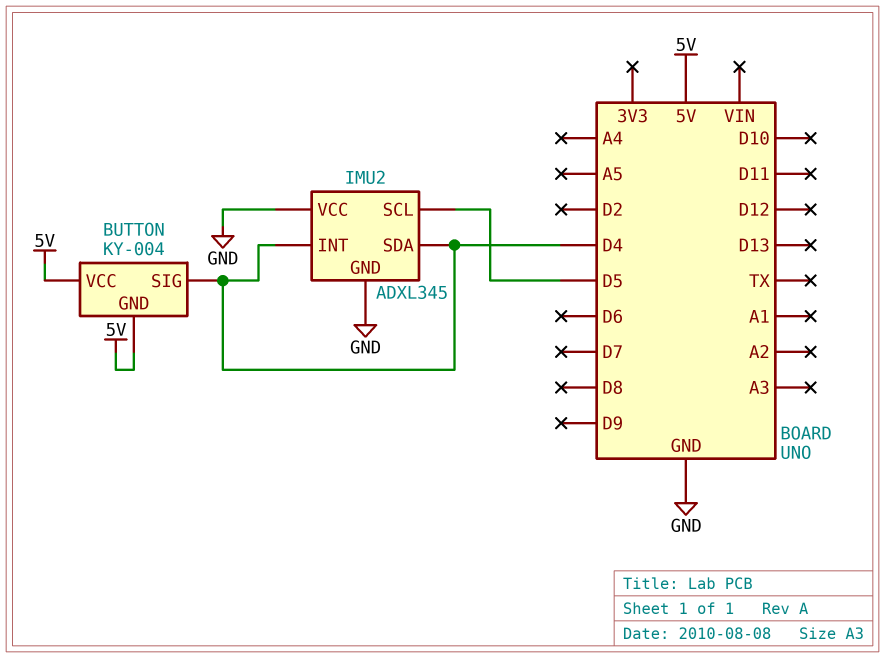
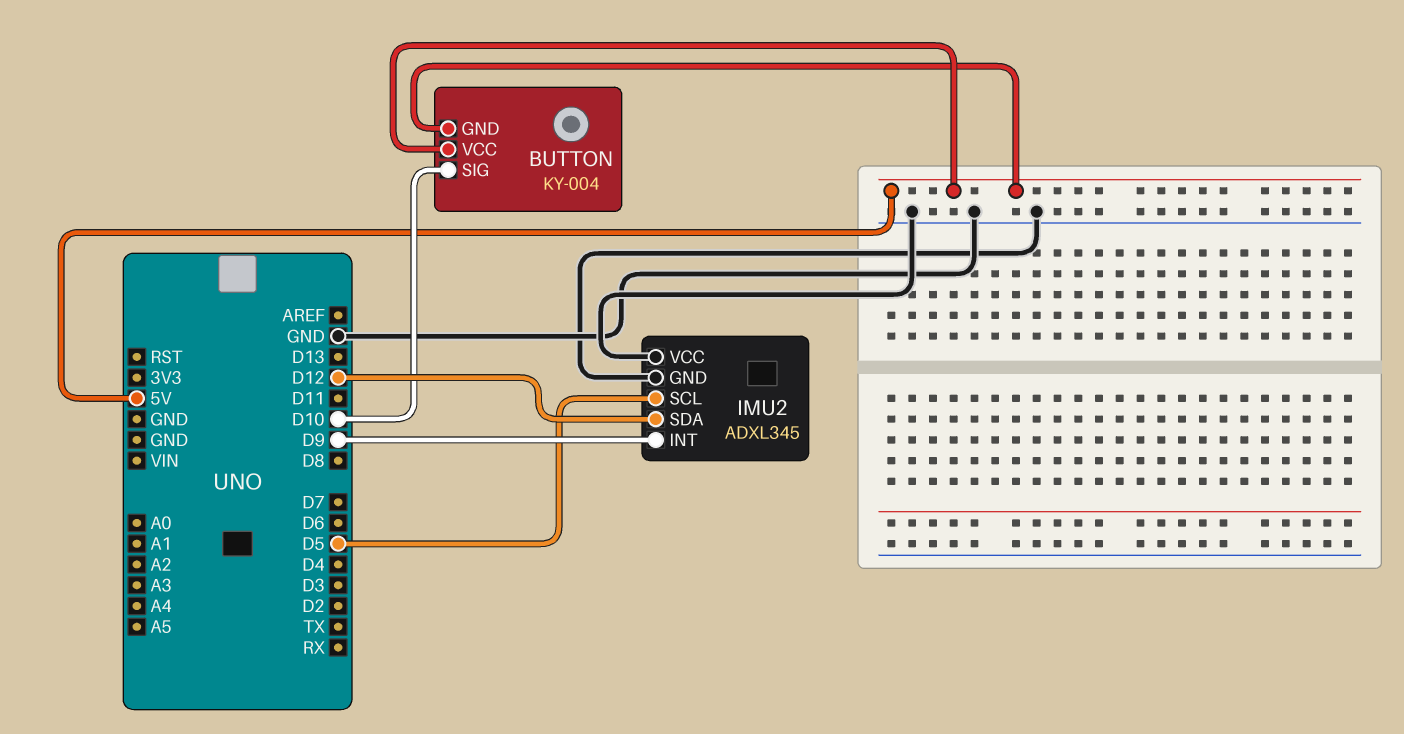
BUTTON pin SIG: D4 -> D10
IMU2 pin INT: D4 -> D9
IMU2 pin SDA: D4 -> D12

